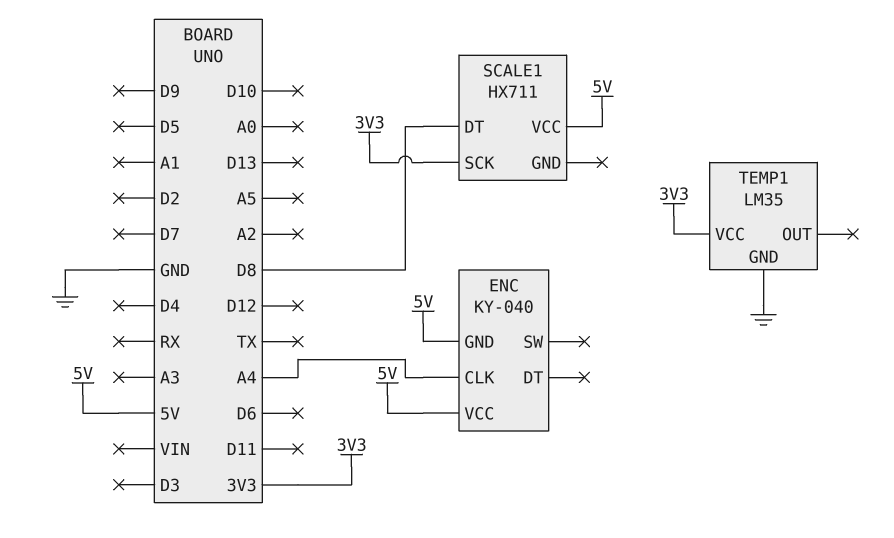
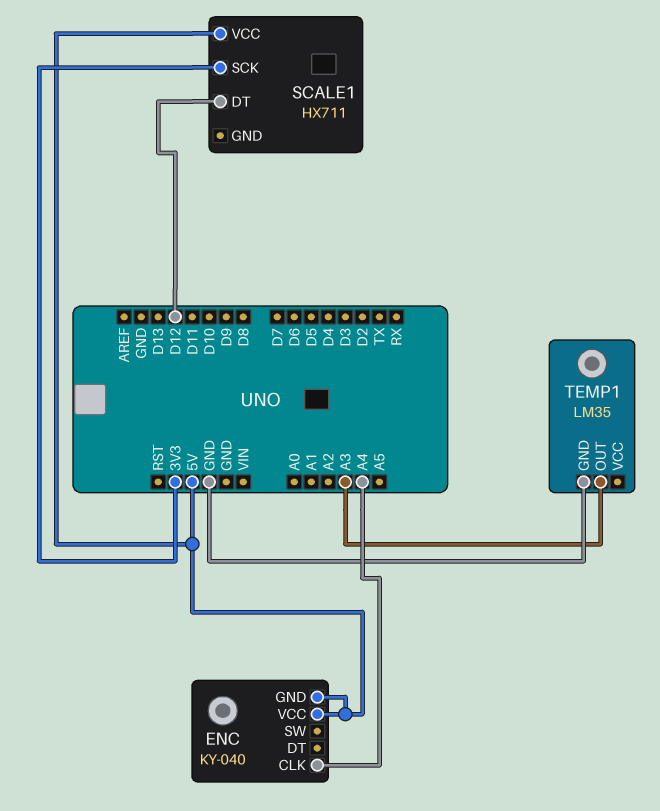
SCALE1 pin DT: D8 -> D12
TEMP1 pin OUT: none -> A3
TEMP1 pin VCC: 3V3 -> none

